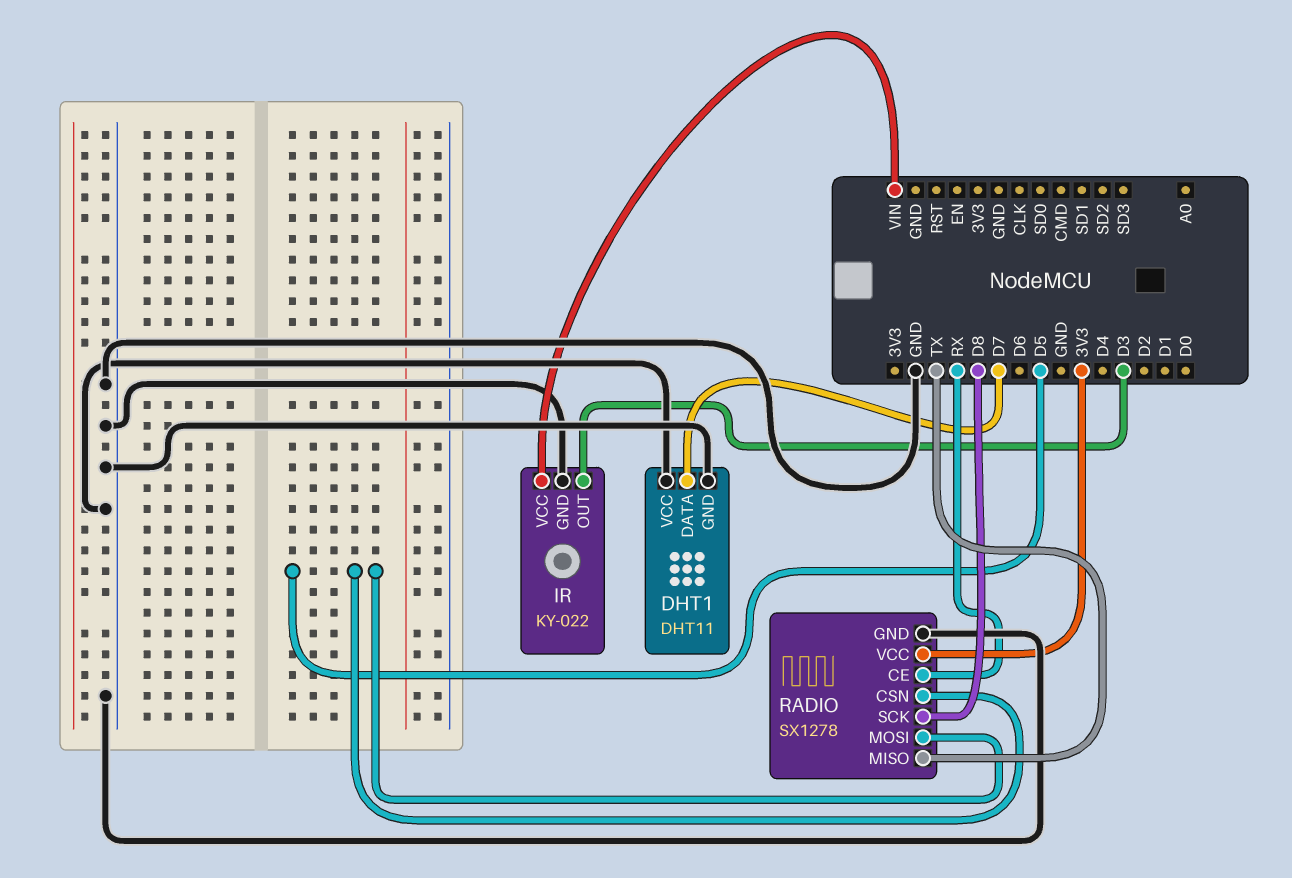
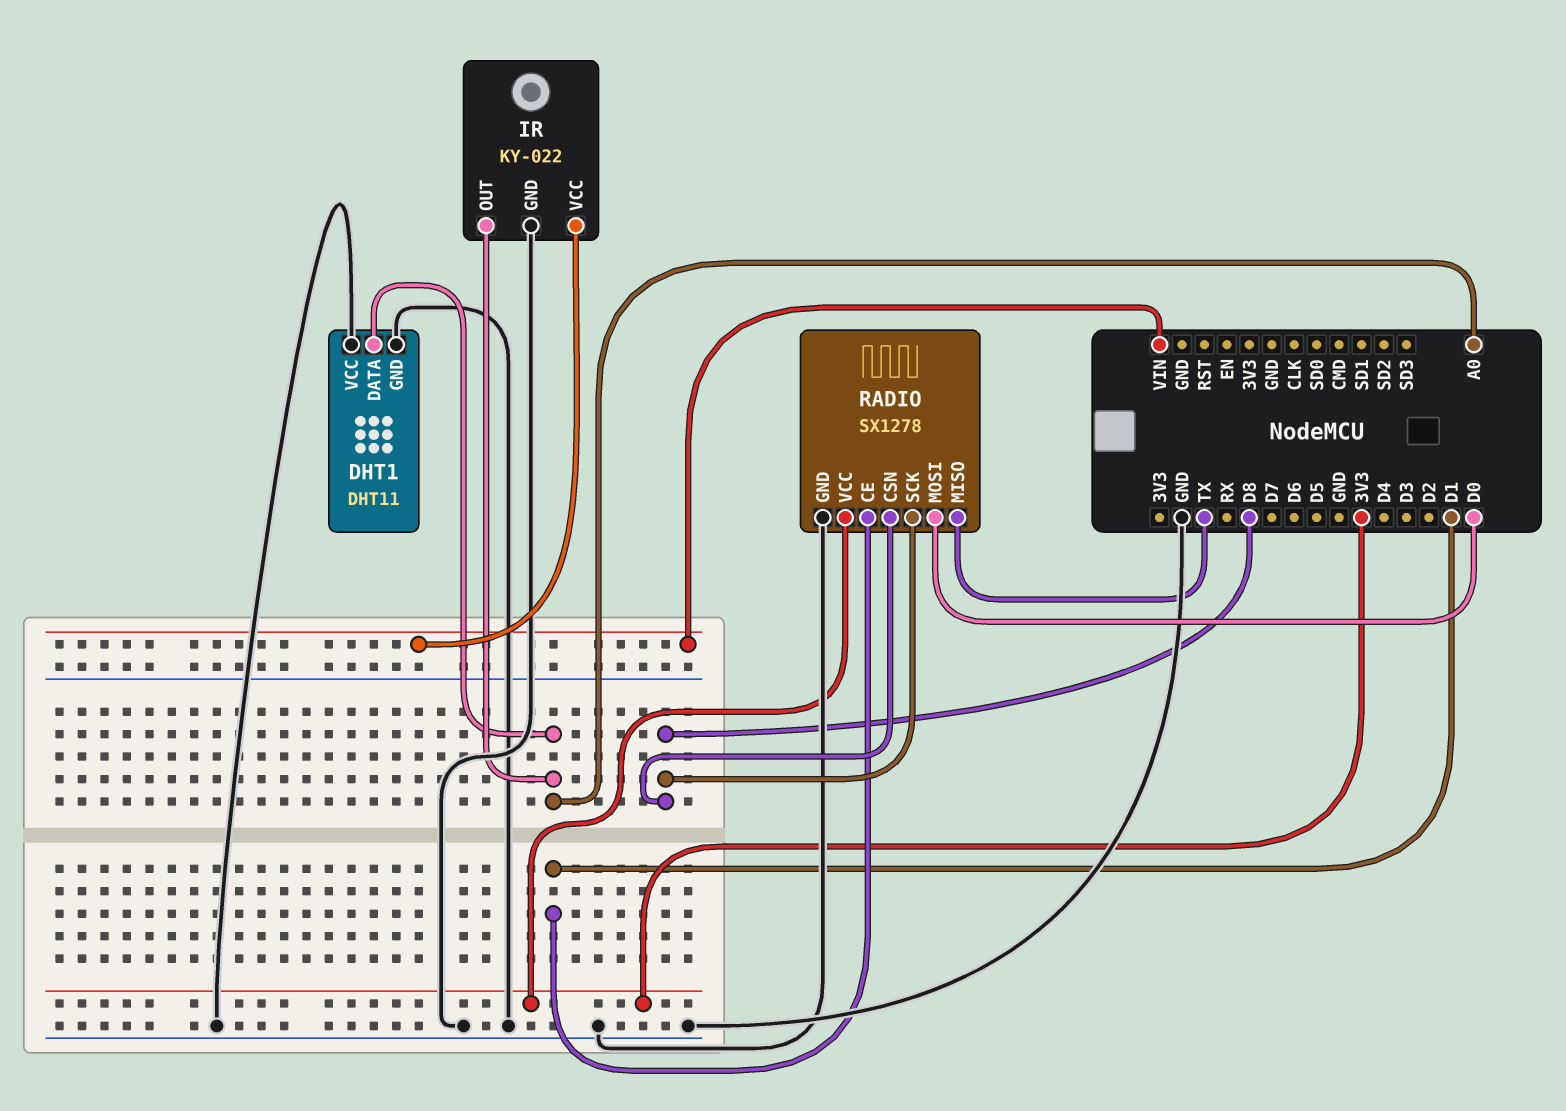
DHT1 pin DATA: D7 -> A0
IR pin OUT: D3 -> A0
RADIO pin CE: RX -> D1
RADIO pin CSN: D5 -> D8
RADIO pin MOSI: D5 -> D0

